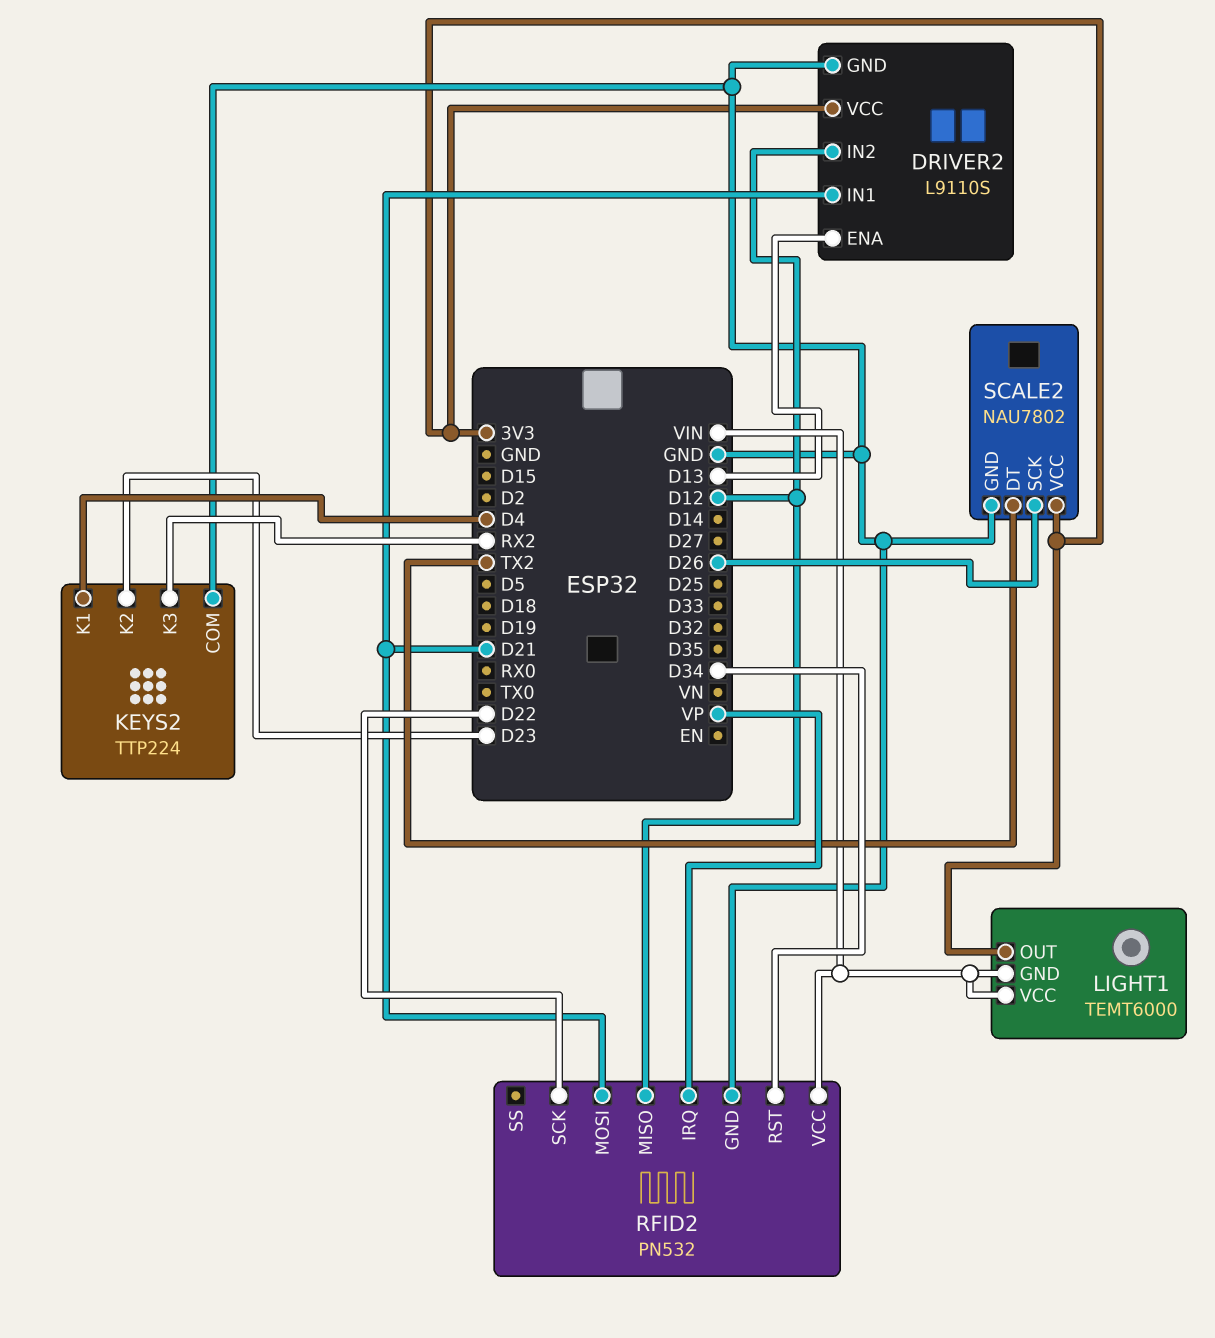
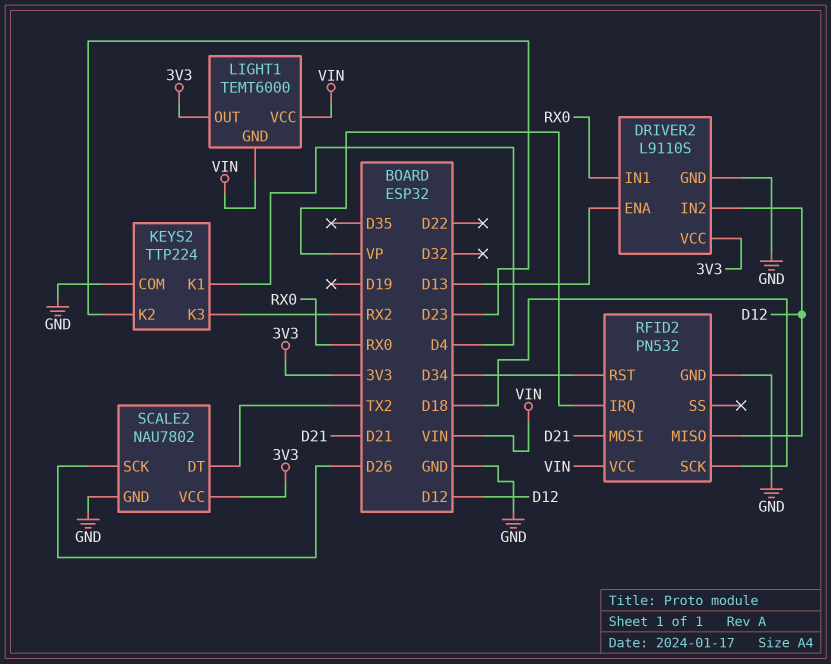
DRIVER2 pin IN1: D21 -> RX0
RFID2 pin SCK: D22 -> D18

